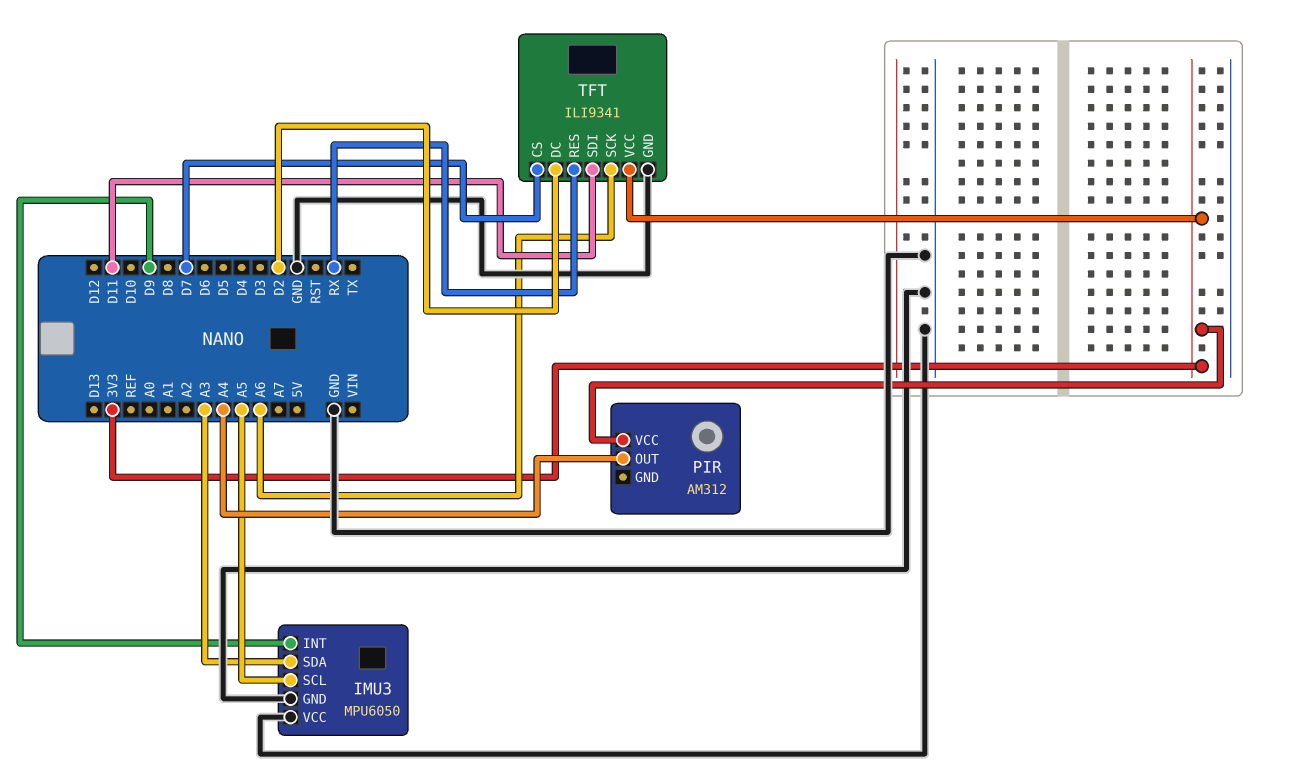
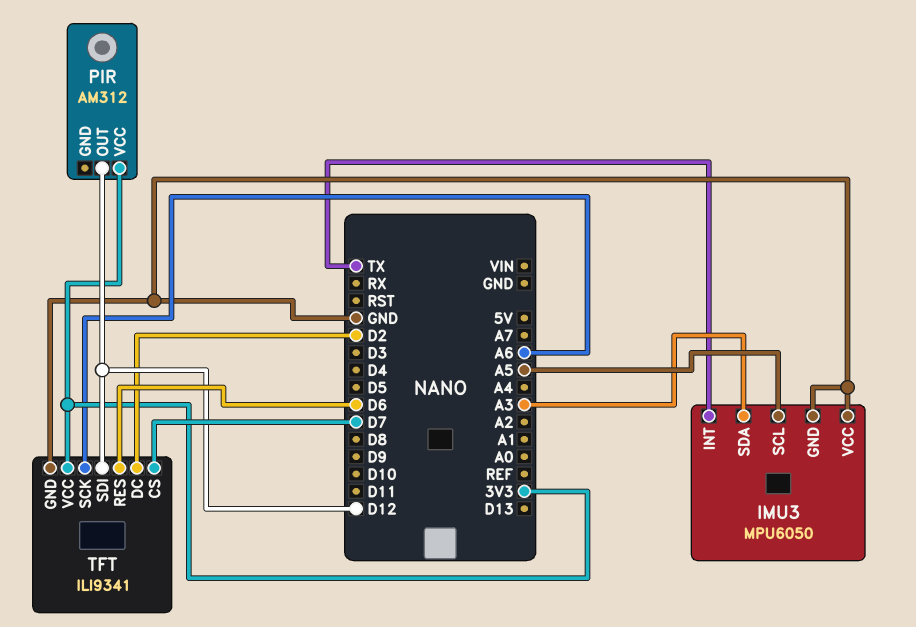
IMU3 pin INT: D9 -> TX
PIR pin OUT: A4 -> D12
TFT pin RES: RX -> D6
TFT pin SDI: D11 -> D12

